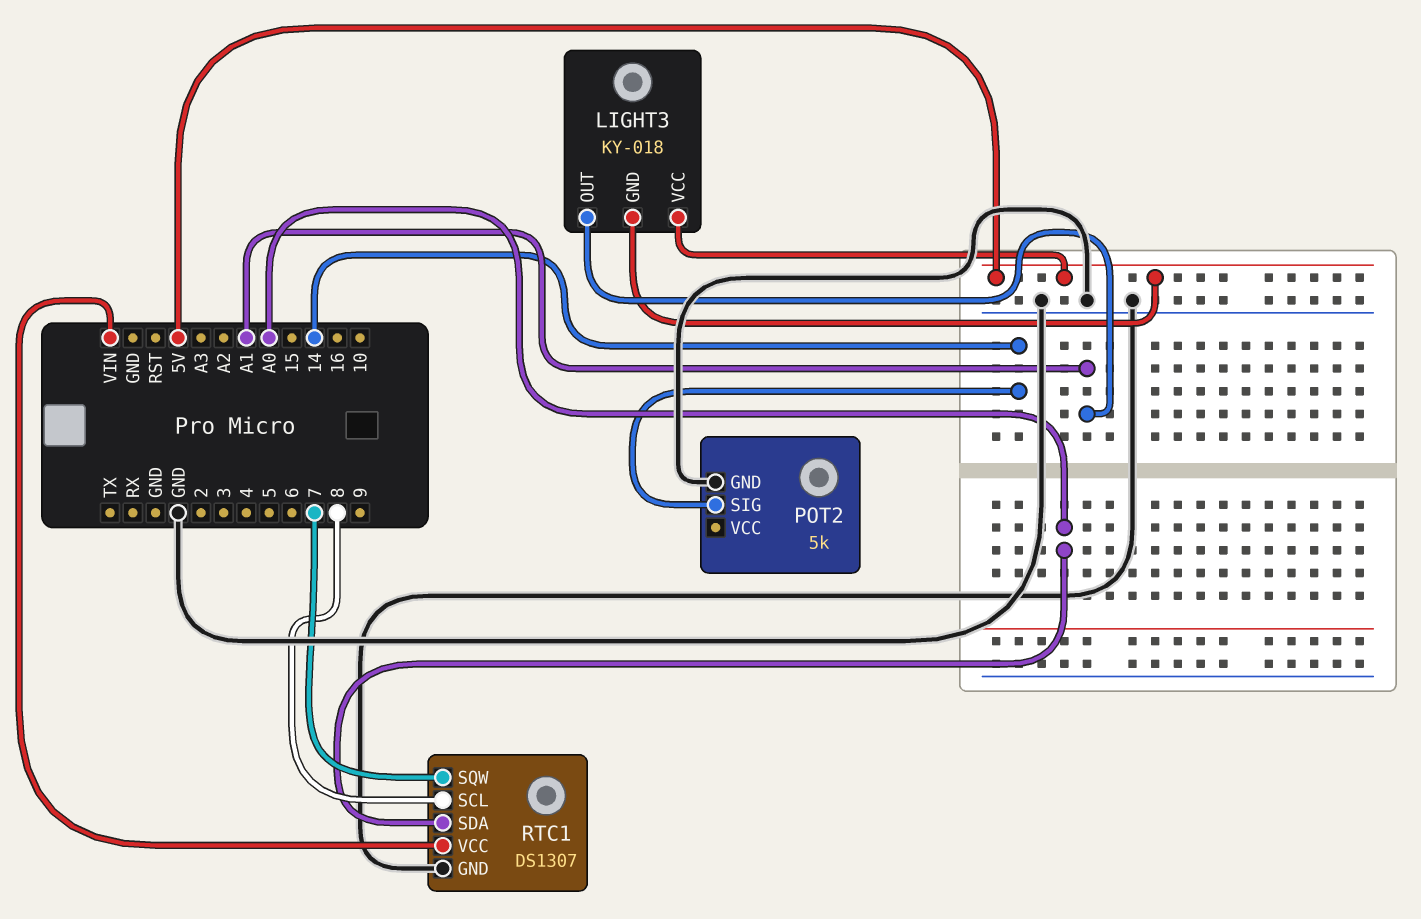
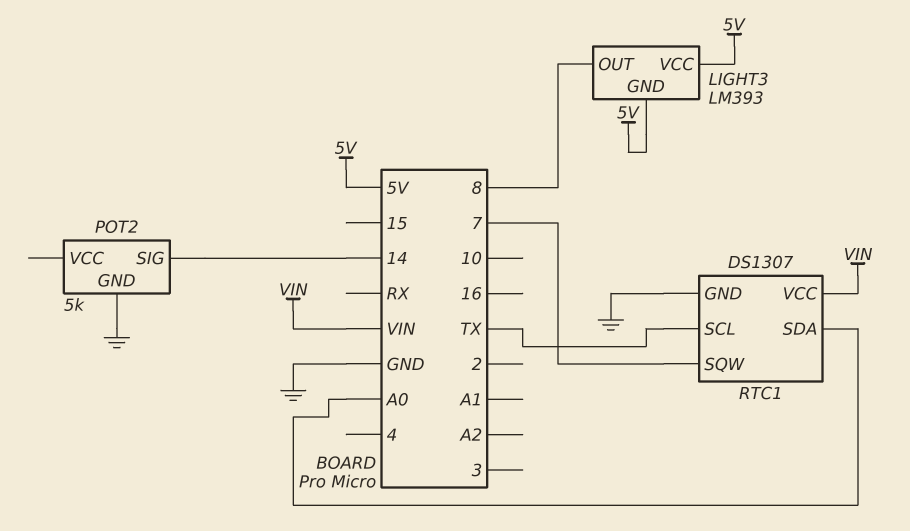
LIGHT3: KY-018 -> LM393
LIGHT3 pin OUT: A1 -> 8
RTC1 pin SCL: 8 -> TX

